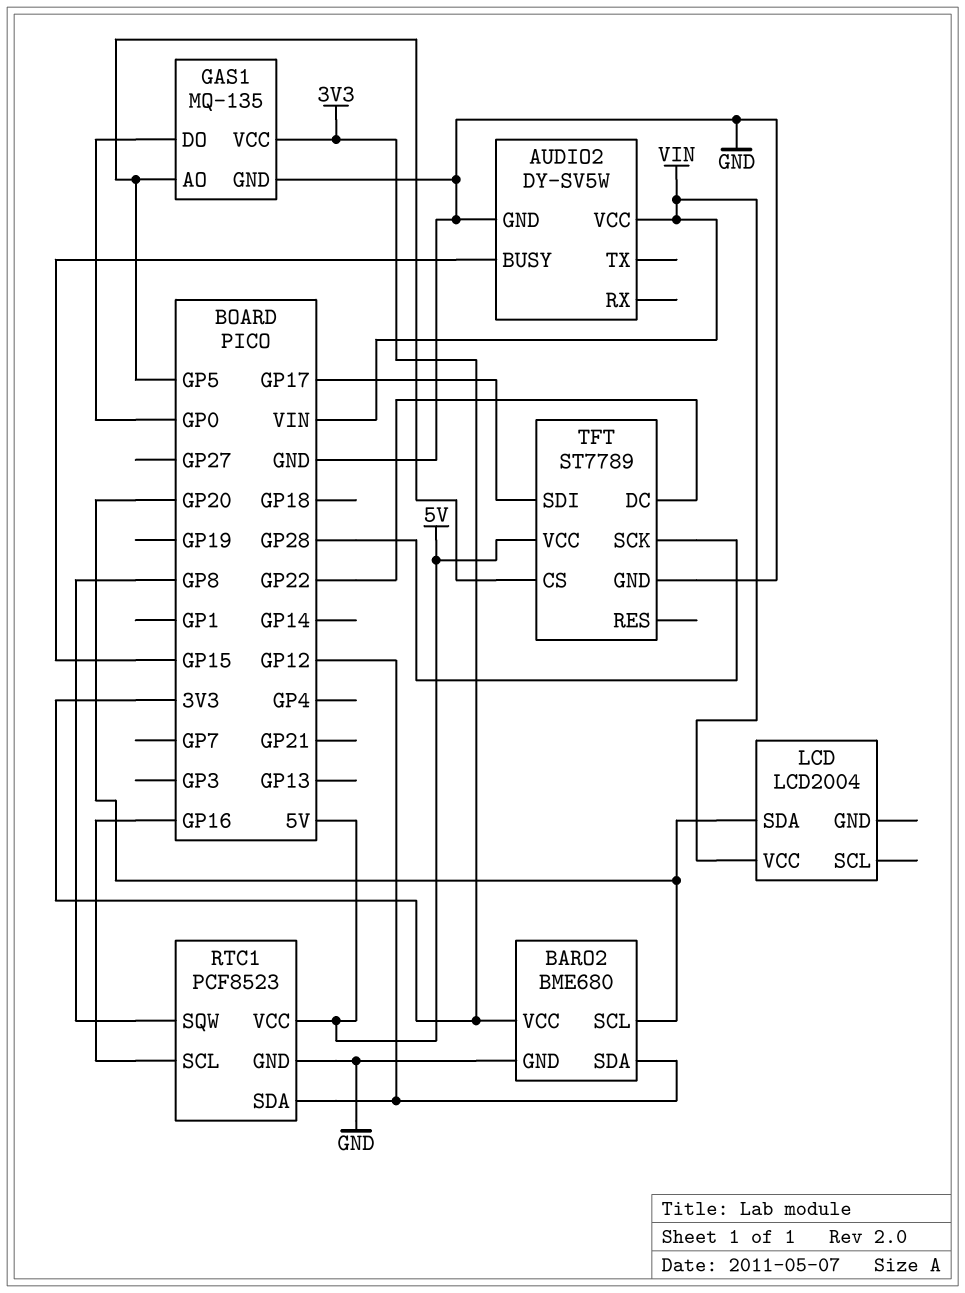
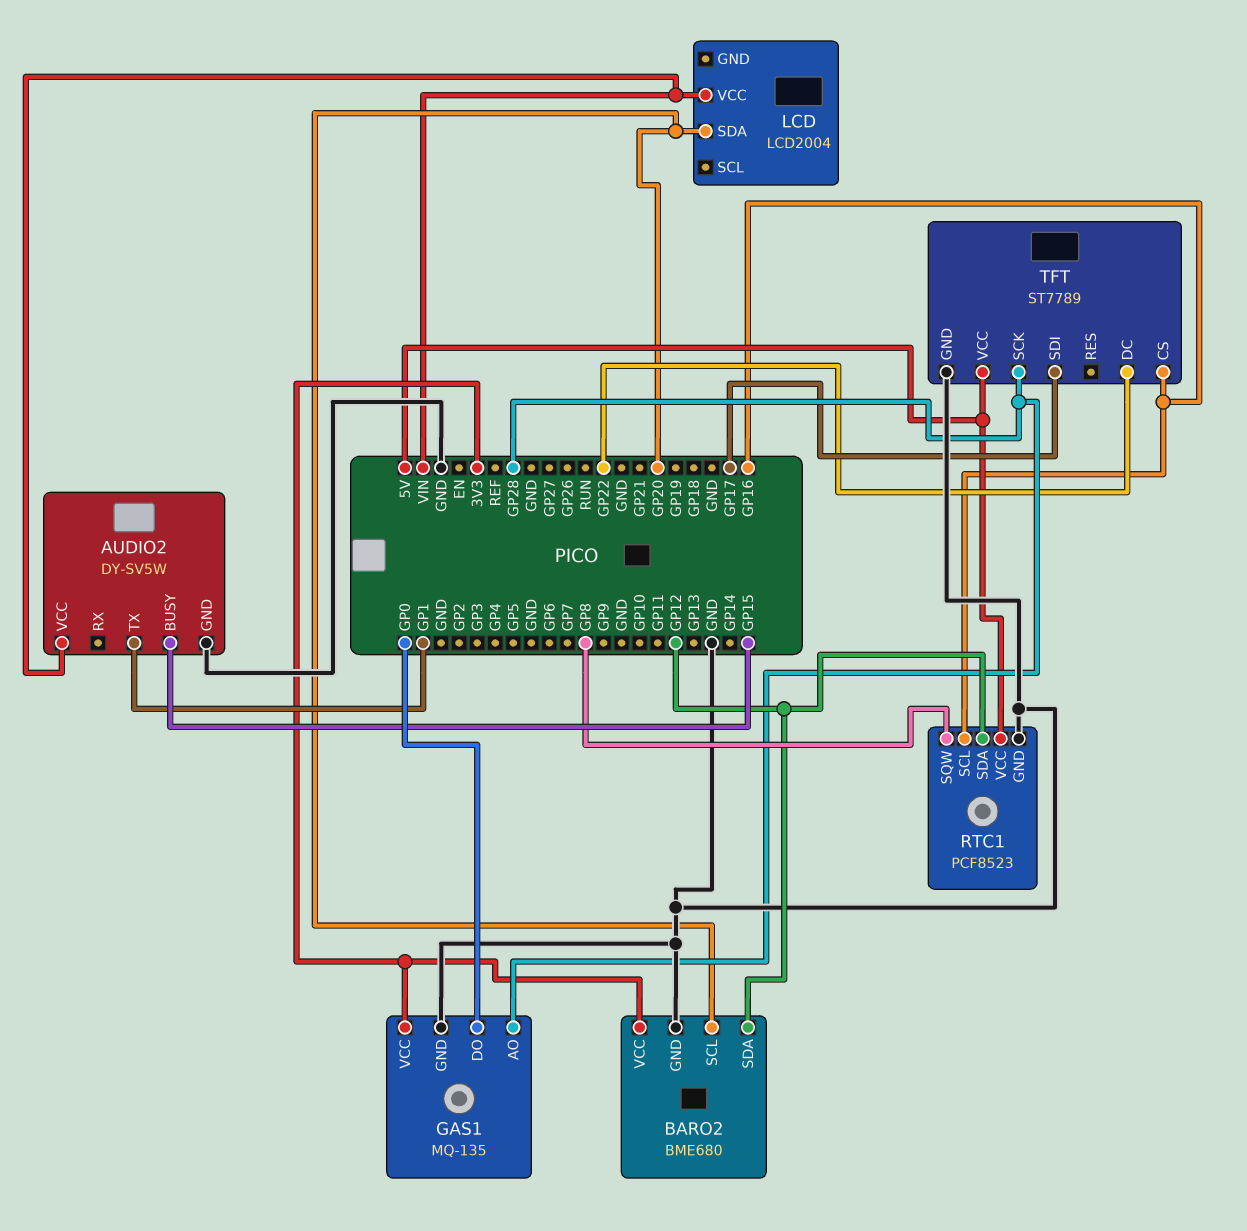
AUDIO2 pin TX: none -> GP1
GAS1 pin AO: GP5 -> GP28
TFT pin CS: GP5 -> GP16

